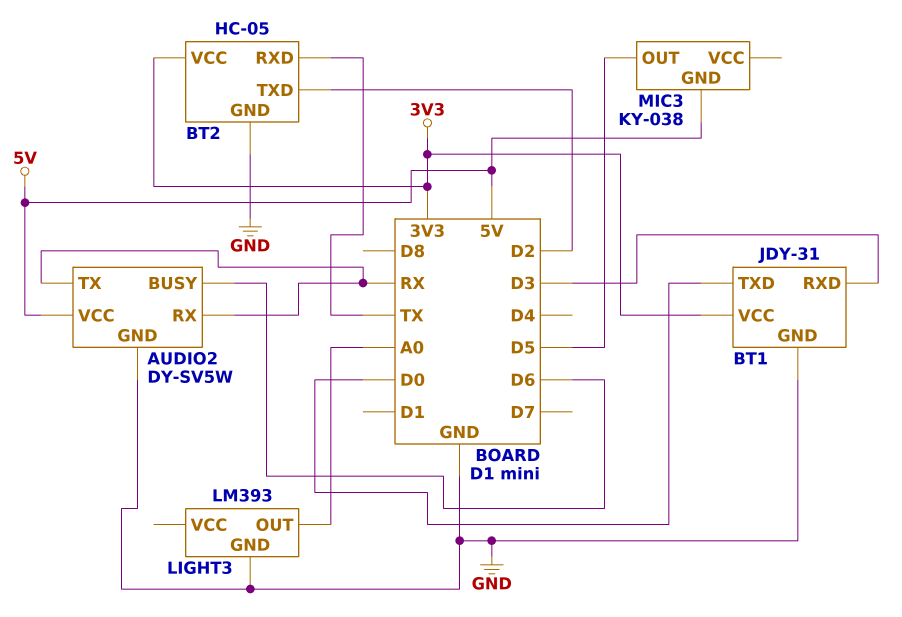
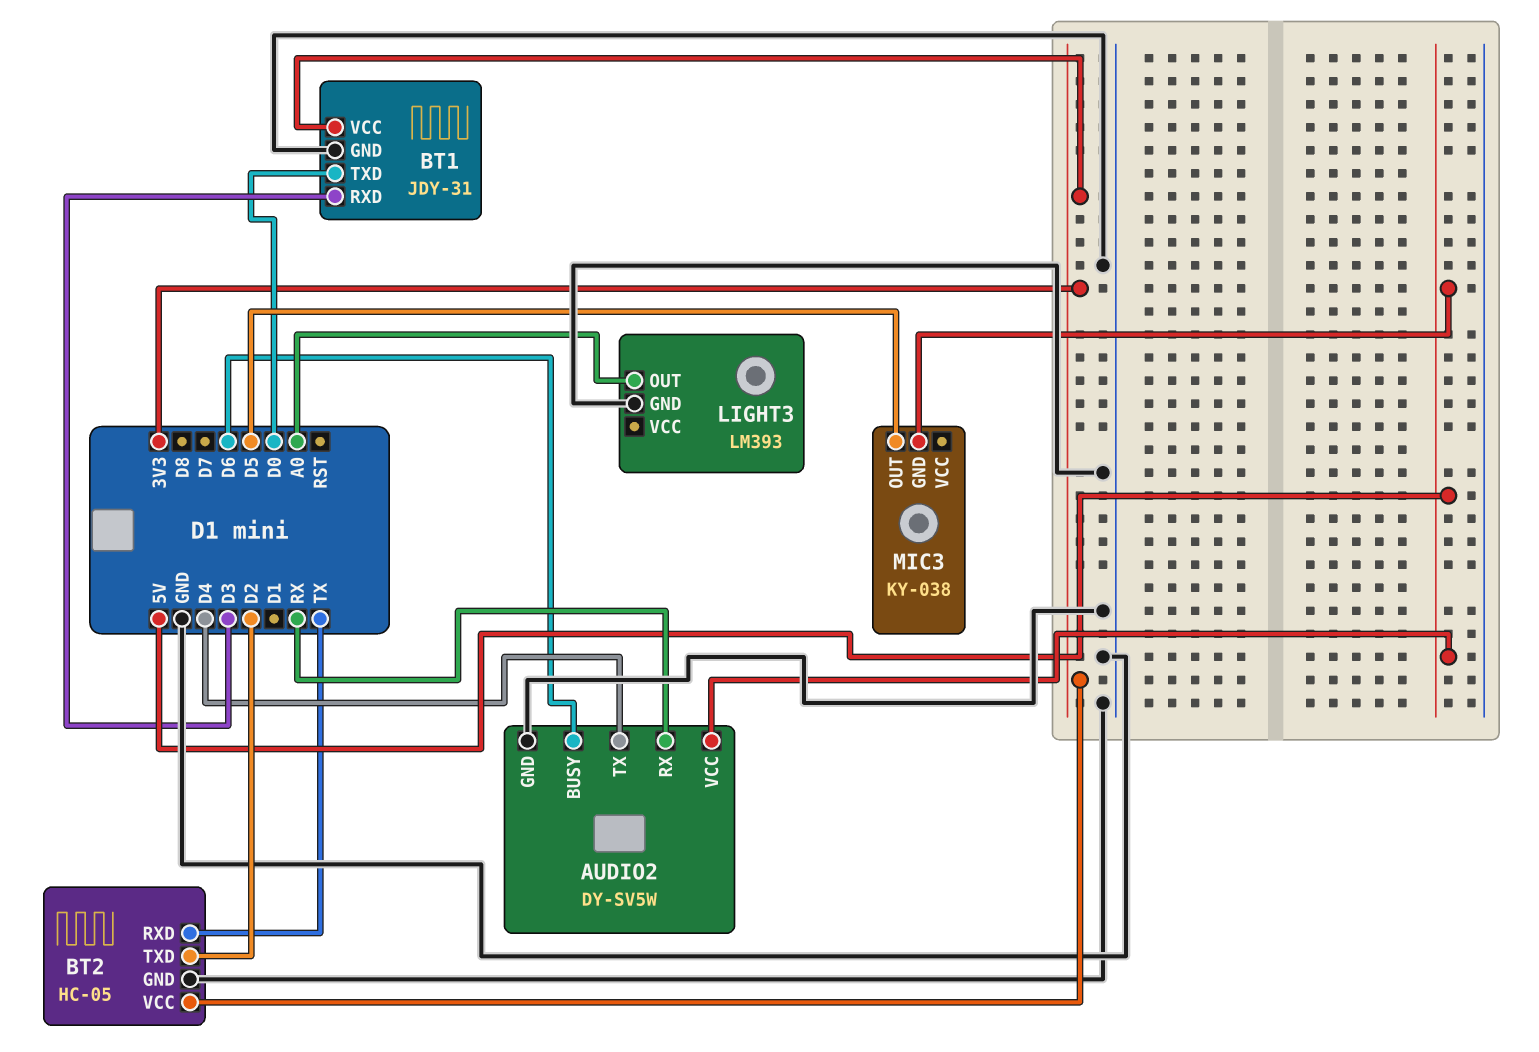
AUDIO2 pin TX: RX -> D4

